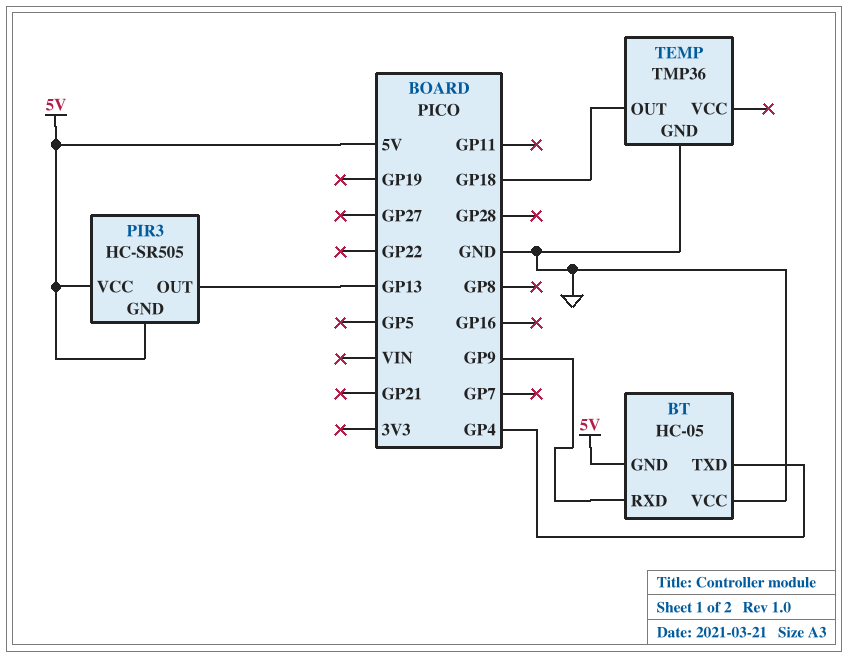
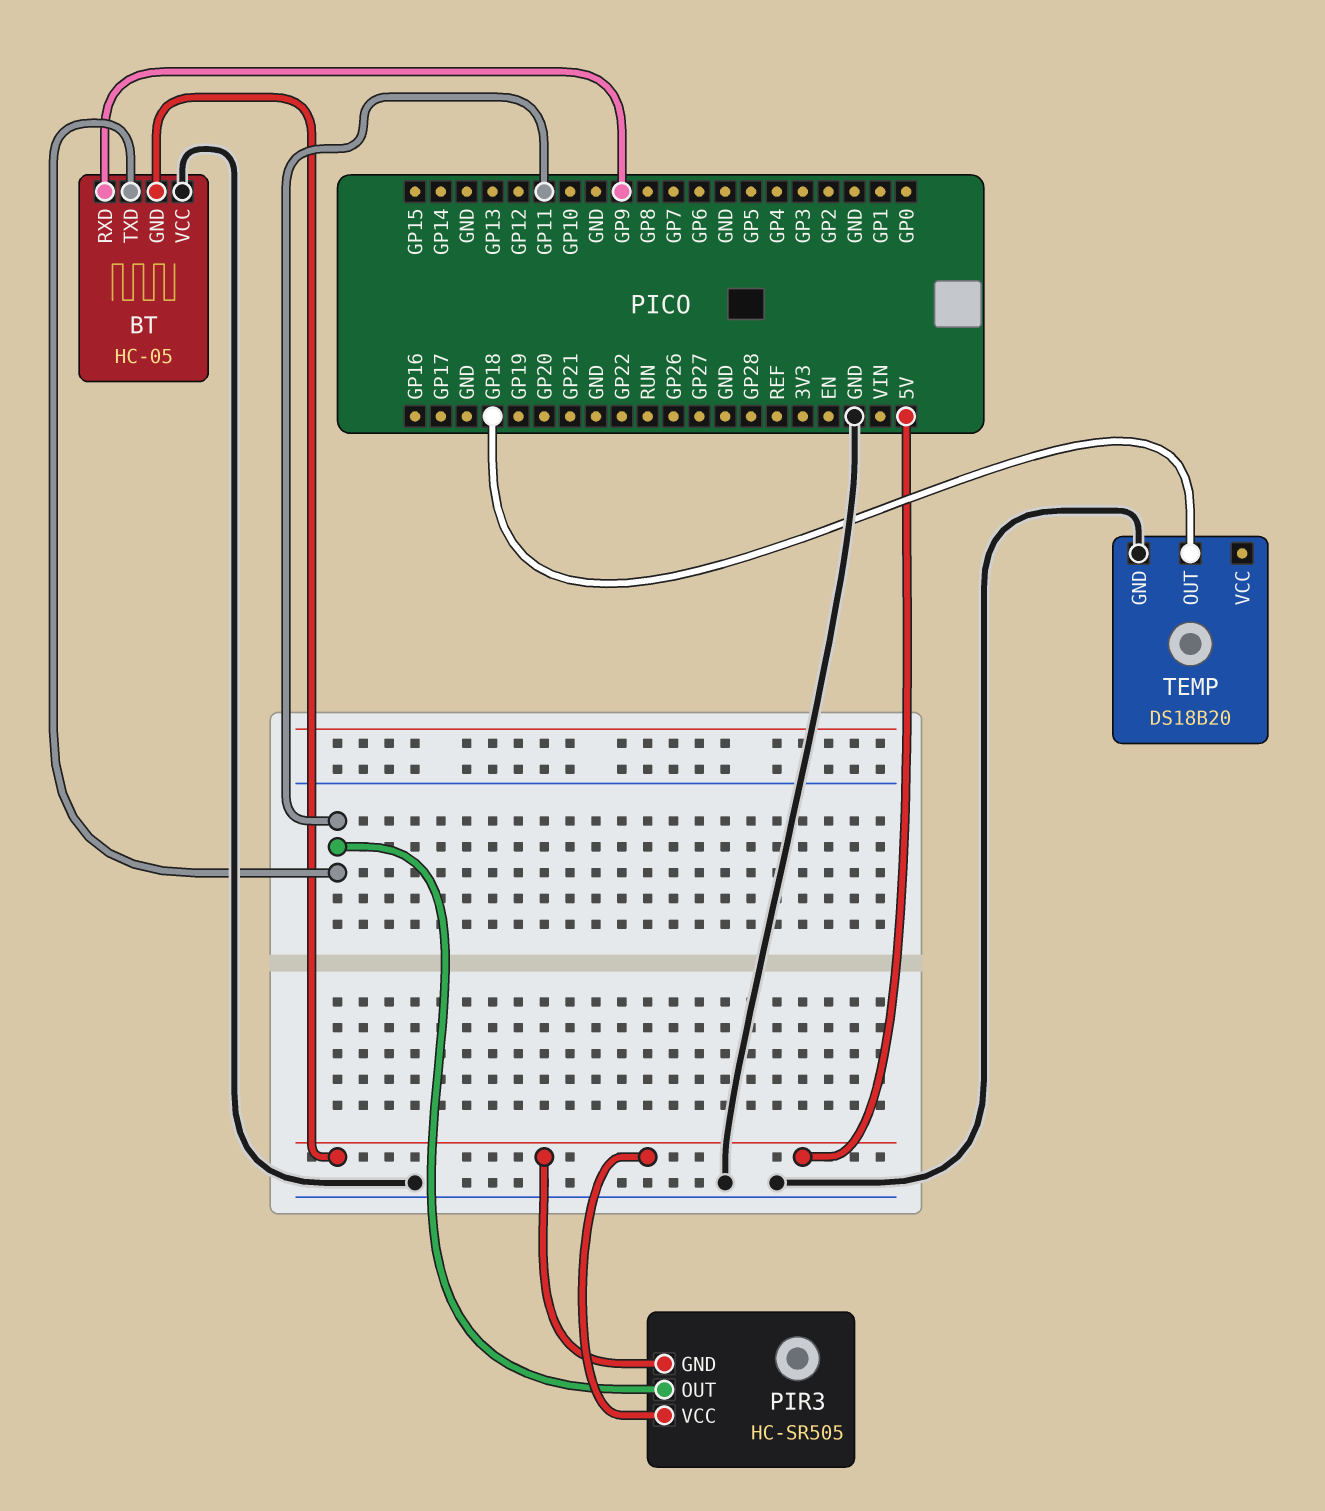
BT pin TXD: GP4 -> GP11
PIR3 pin OUT: GP13 -> GP11
TEMP: TMP36 -> DS18B20

